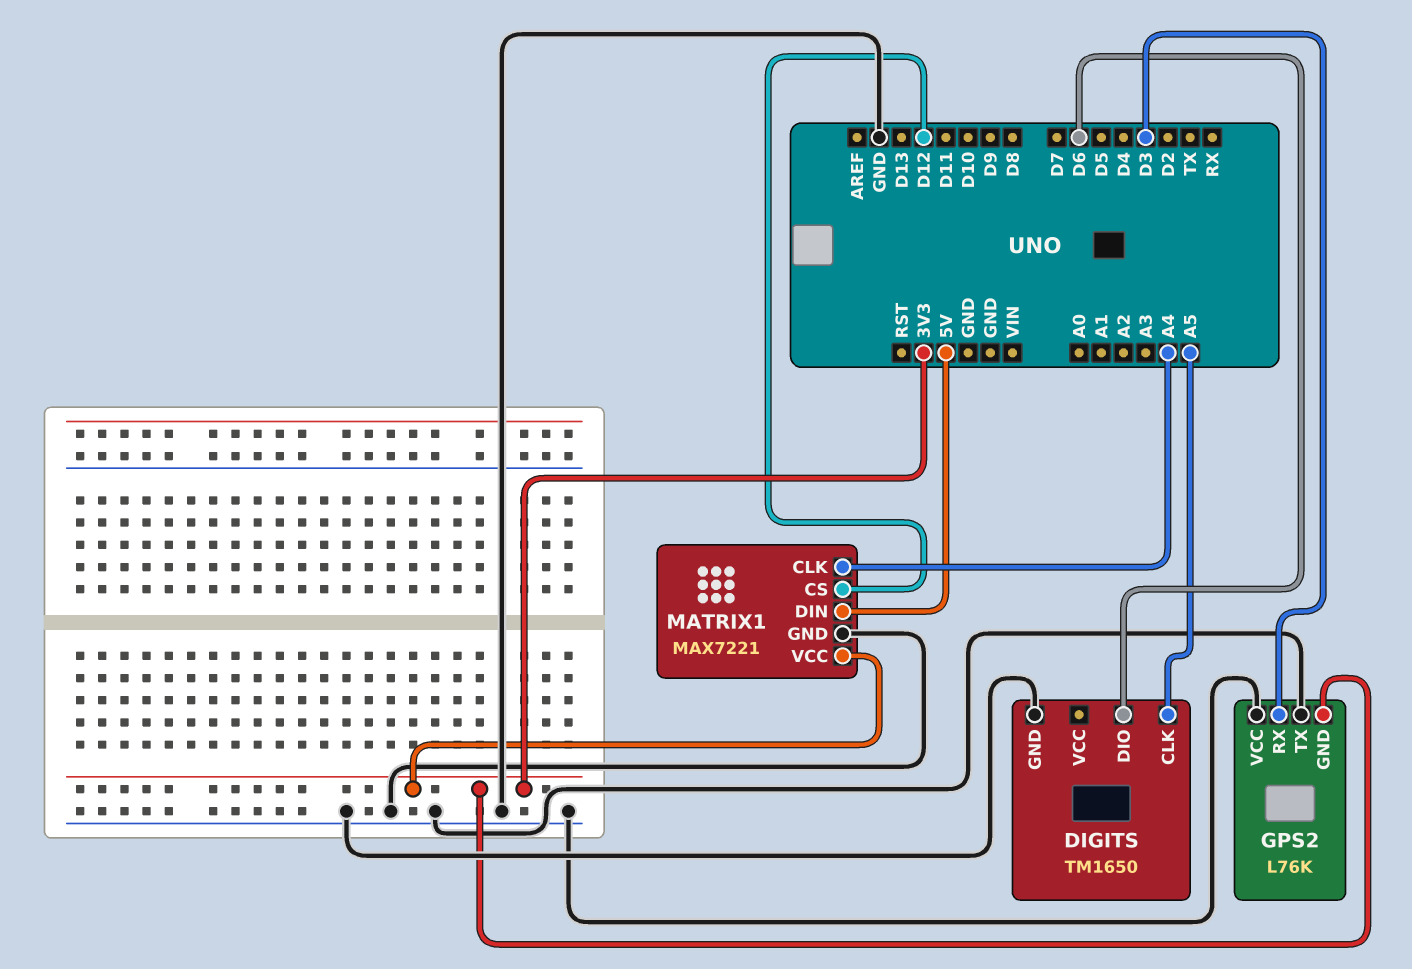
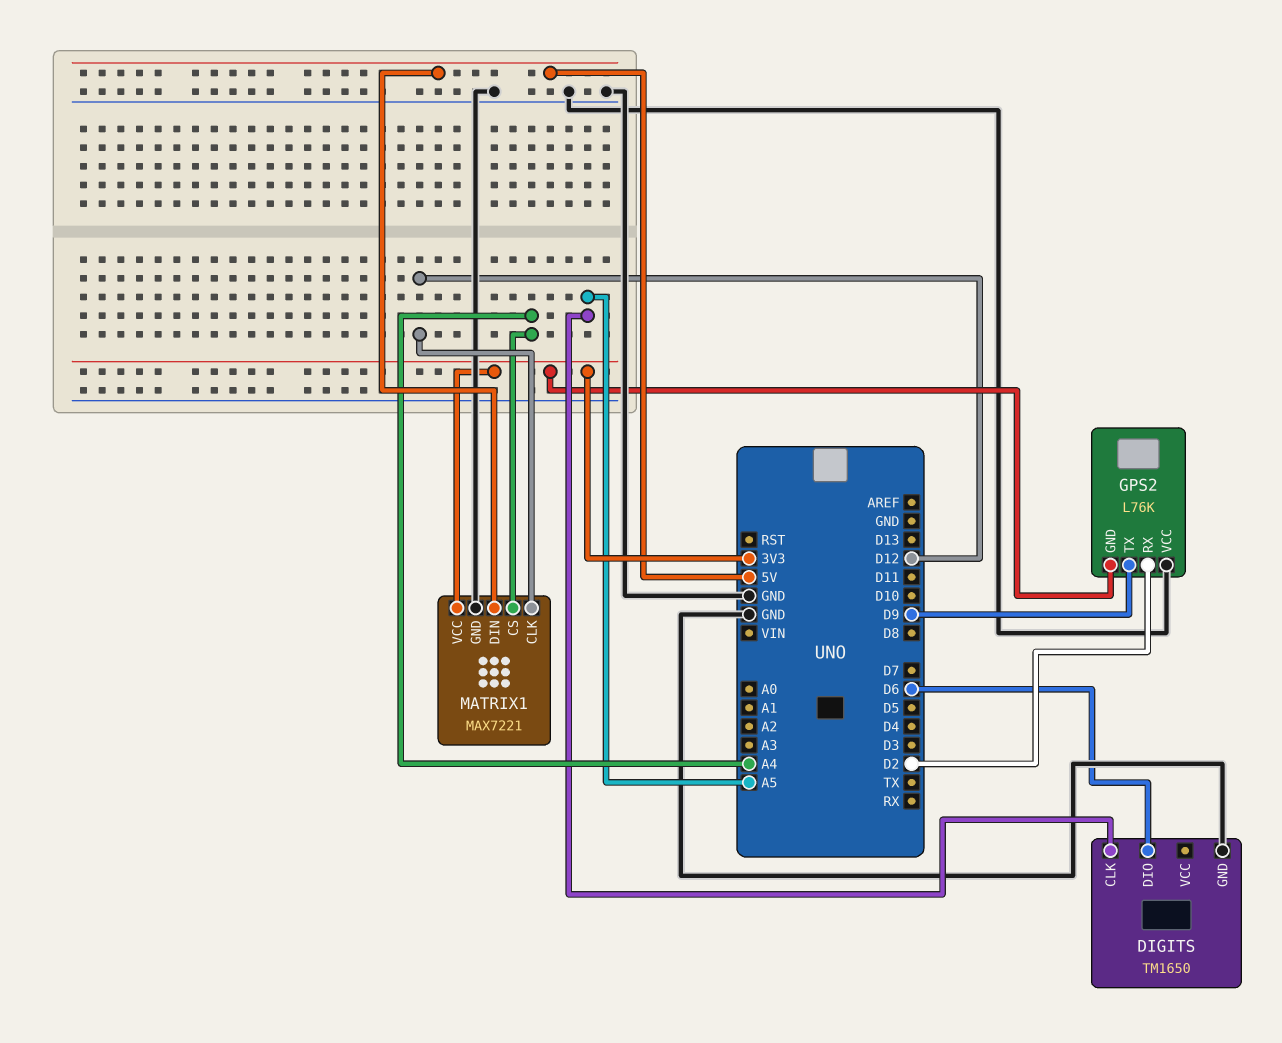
GPS2 pin RX: D3 -> D2
GPS2 pin TX: GND -> D9
MATRIX1 pin CLK: A4 -> D12
MATRIX1 pin CS: D12 -> A4

